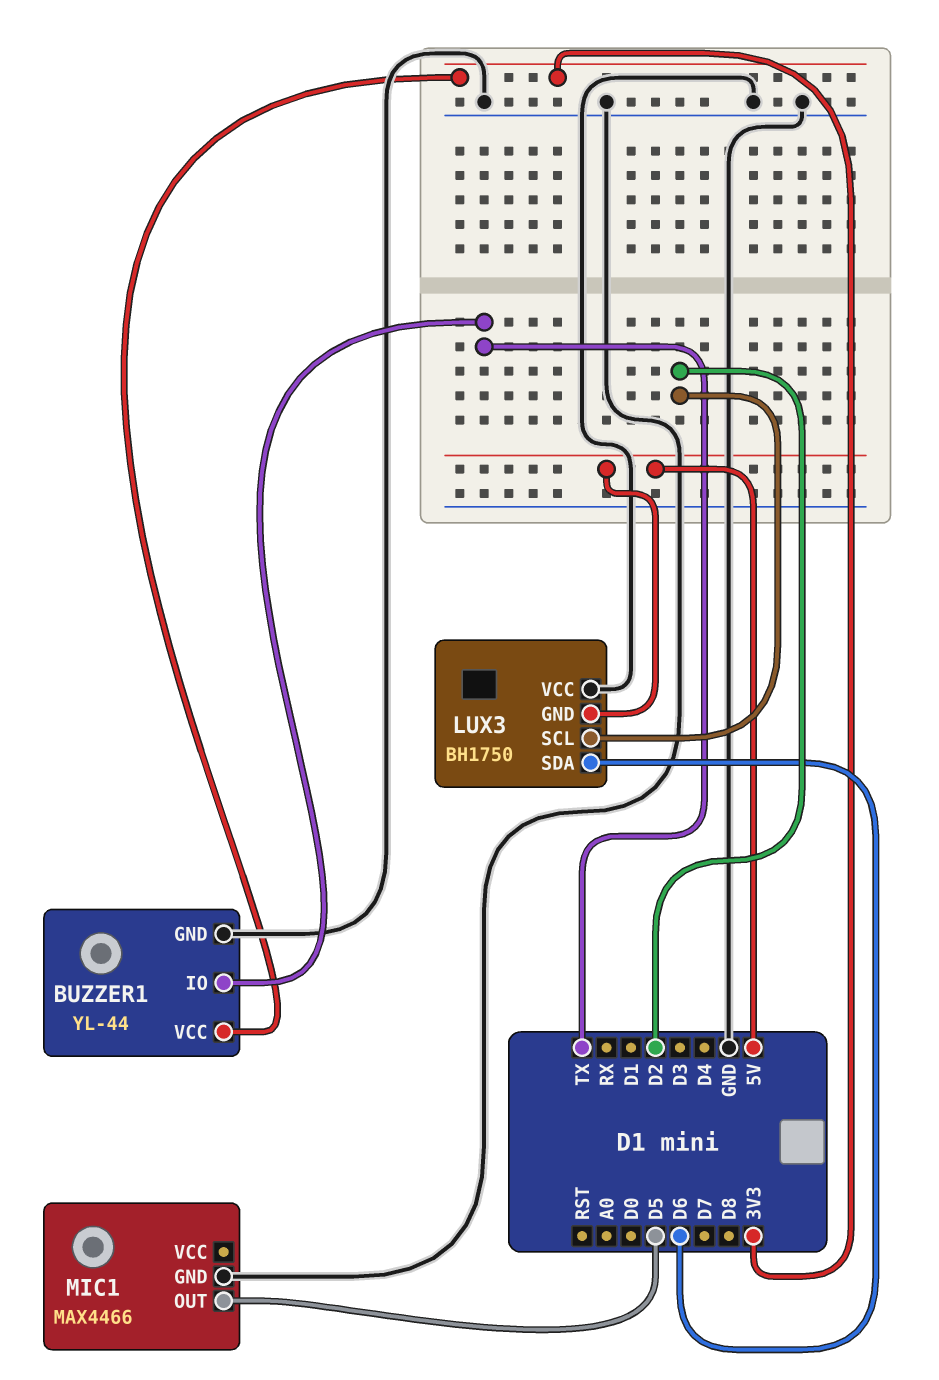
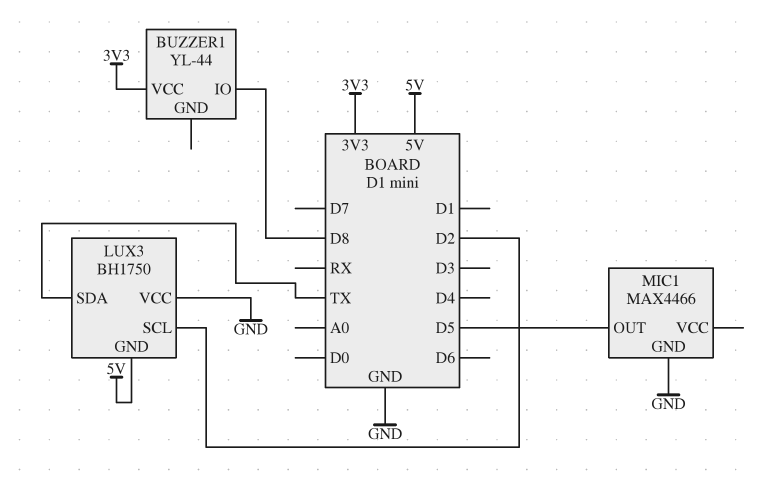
BUZZER1 pin GND: GND -> none
BUZZER1 pin IO: TX -> D8
LUX3 pin SDA: D6 -> TX

